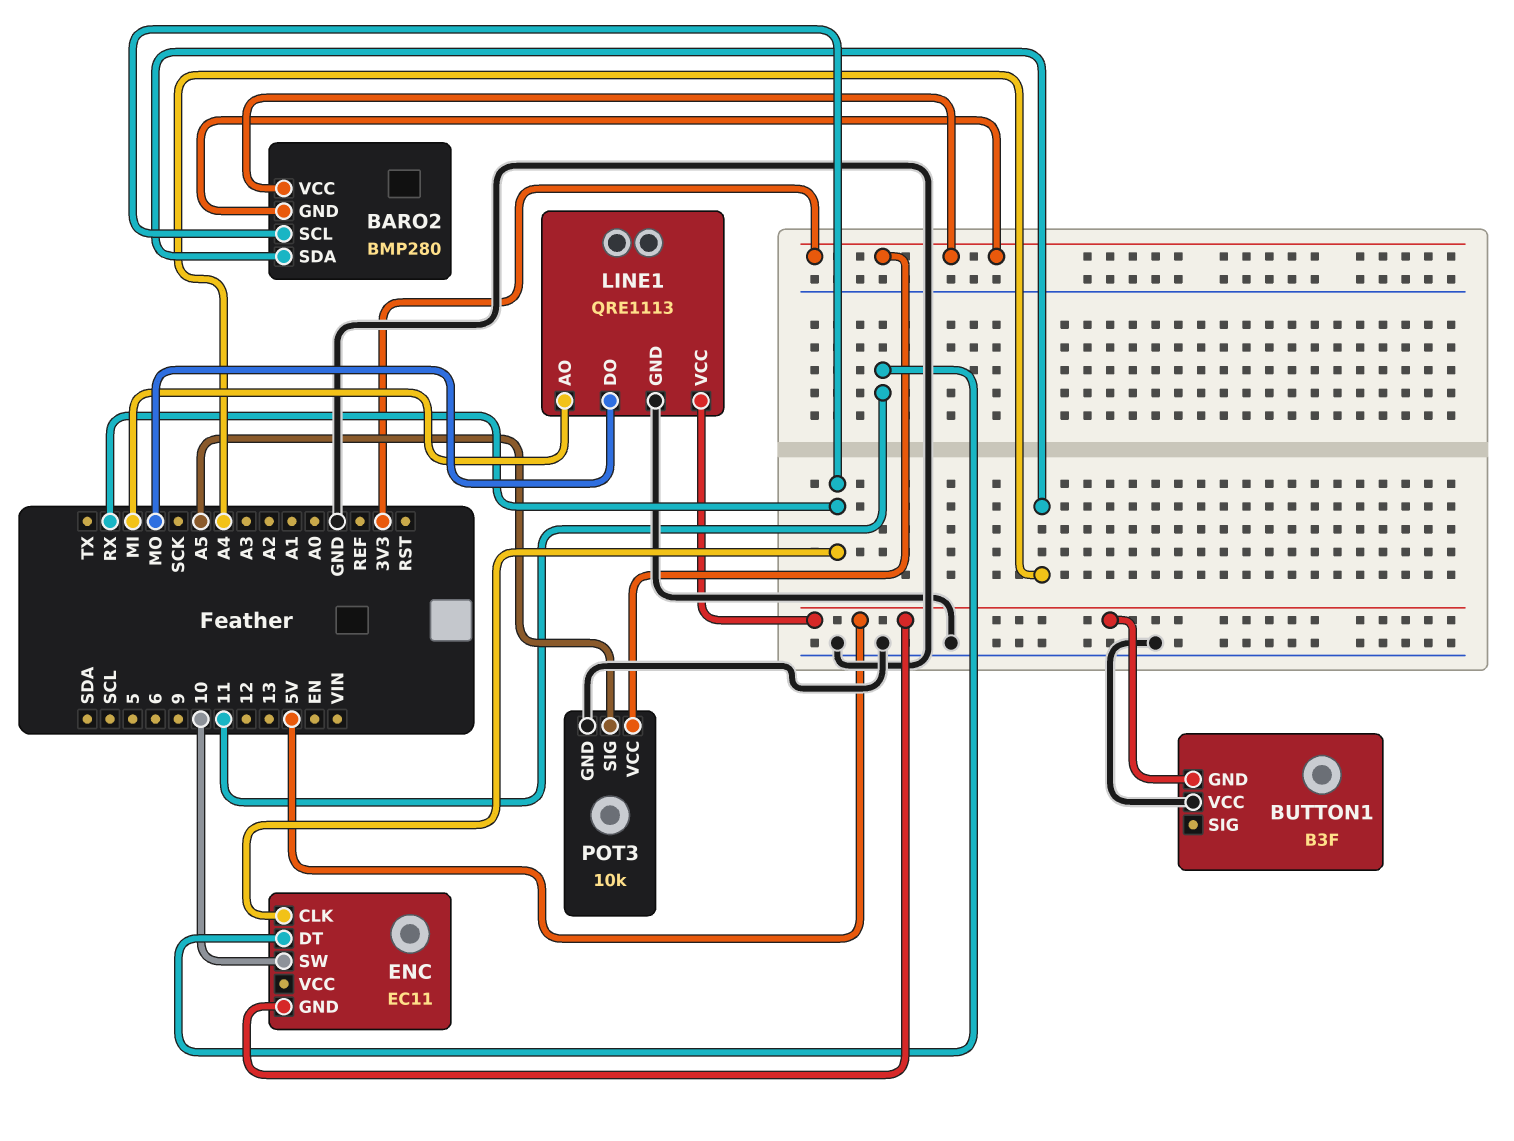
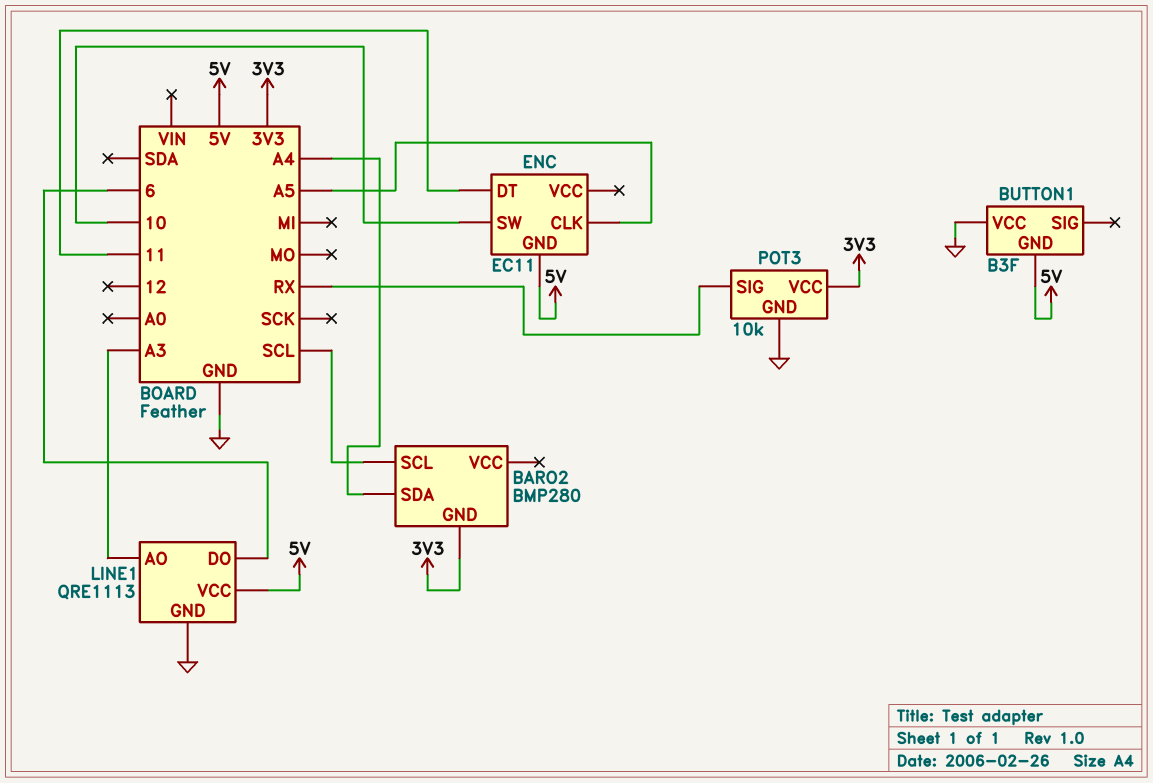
BARO2 pin SCL: RX -> SCL
BARO2 pin VCC: 3V3 -> none
ENC pin CLK: RX -> A5
LINE1 pin AO: MI -> A3
LINE1 pin DO: MO -> 6
POT3 pin SIG: A5 -> RX

